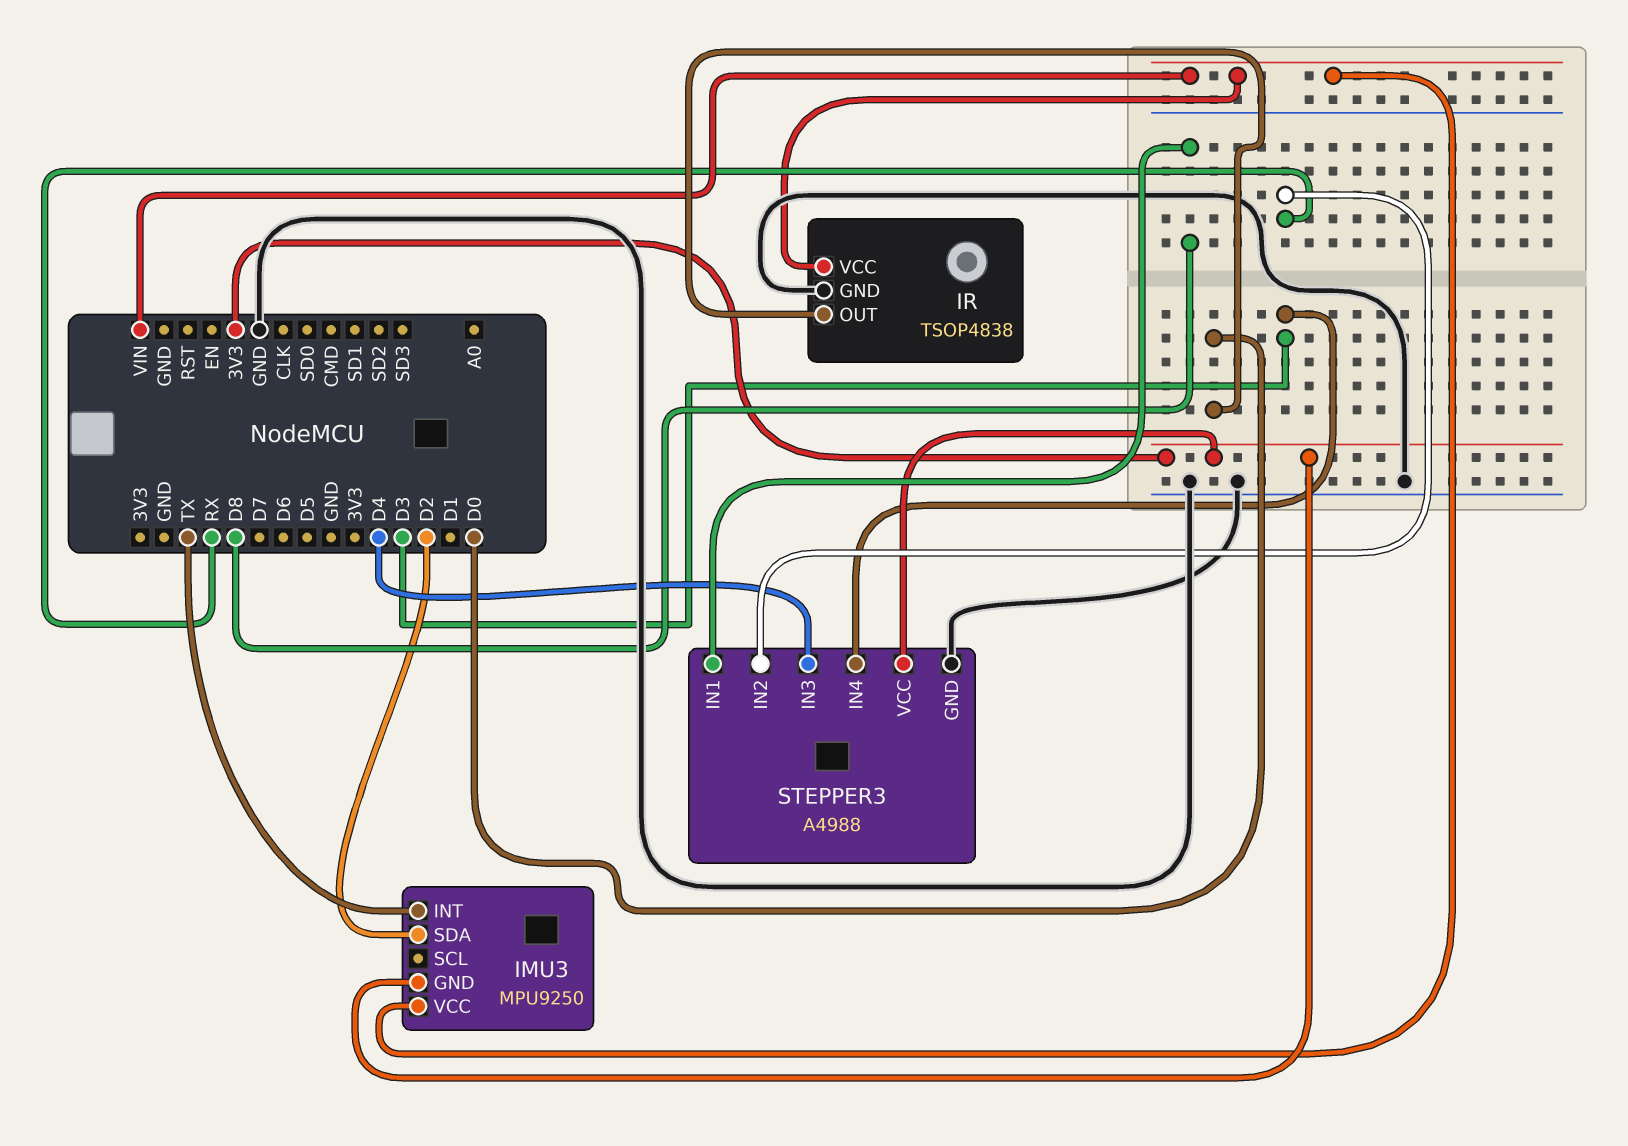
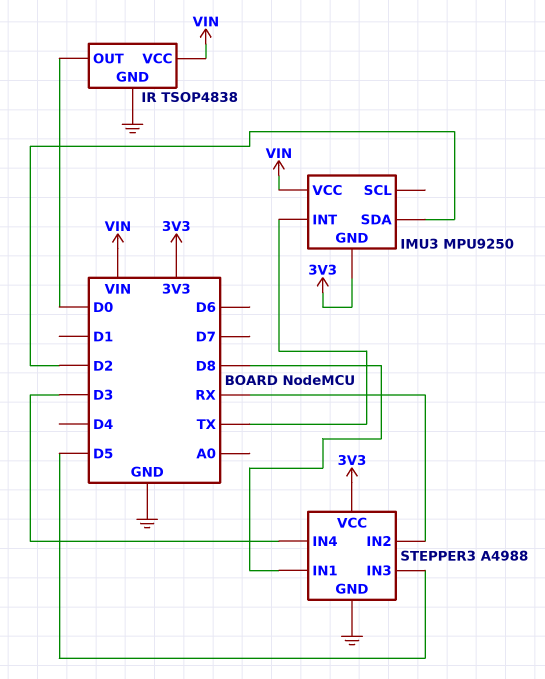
STEPPER3 pin IN3: D4 -> D5

